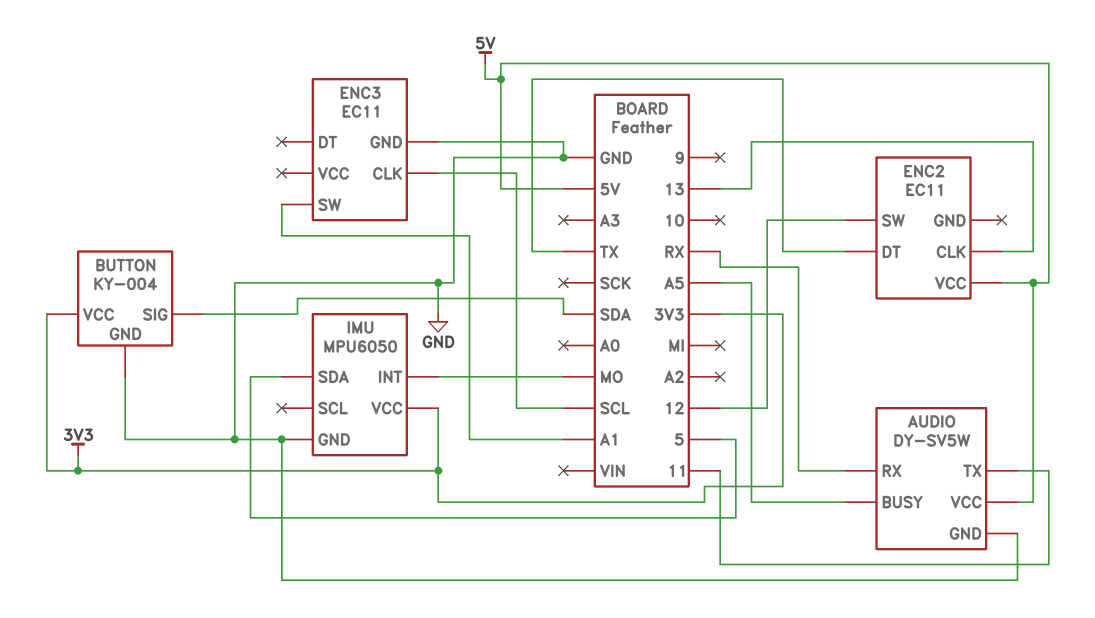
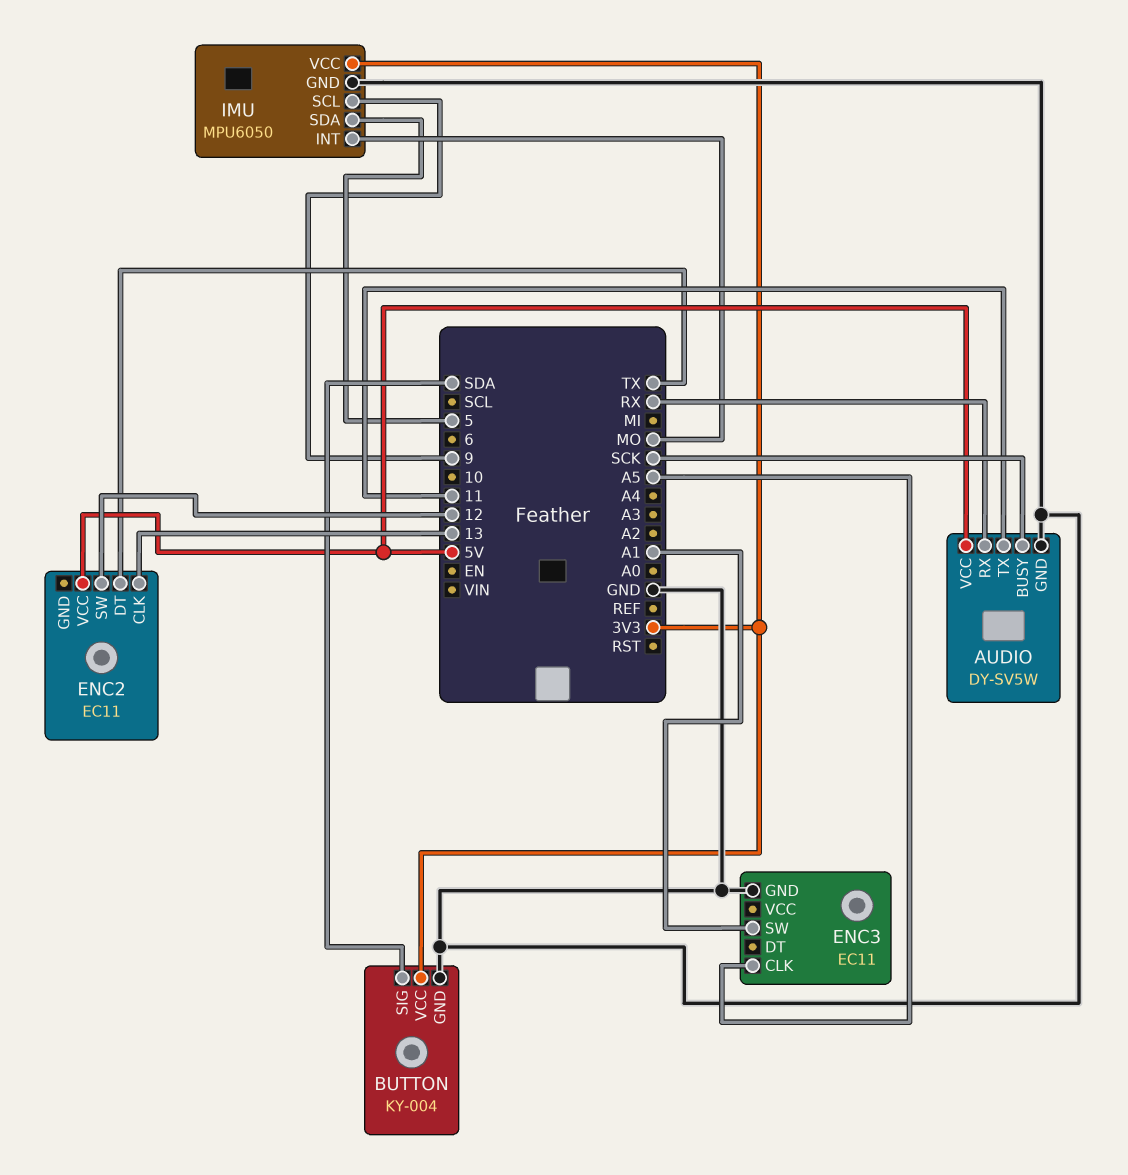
AUDIO pin BUSY: A5 -> SCK
ENC3 pin CLK: SCL -> A5
IMU pin SCL: none -> 9

